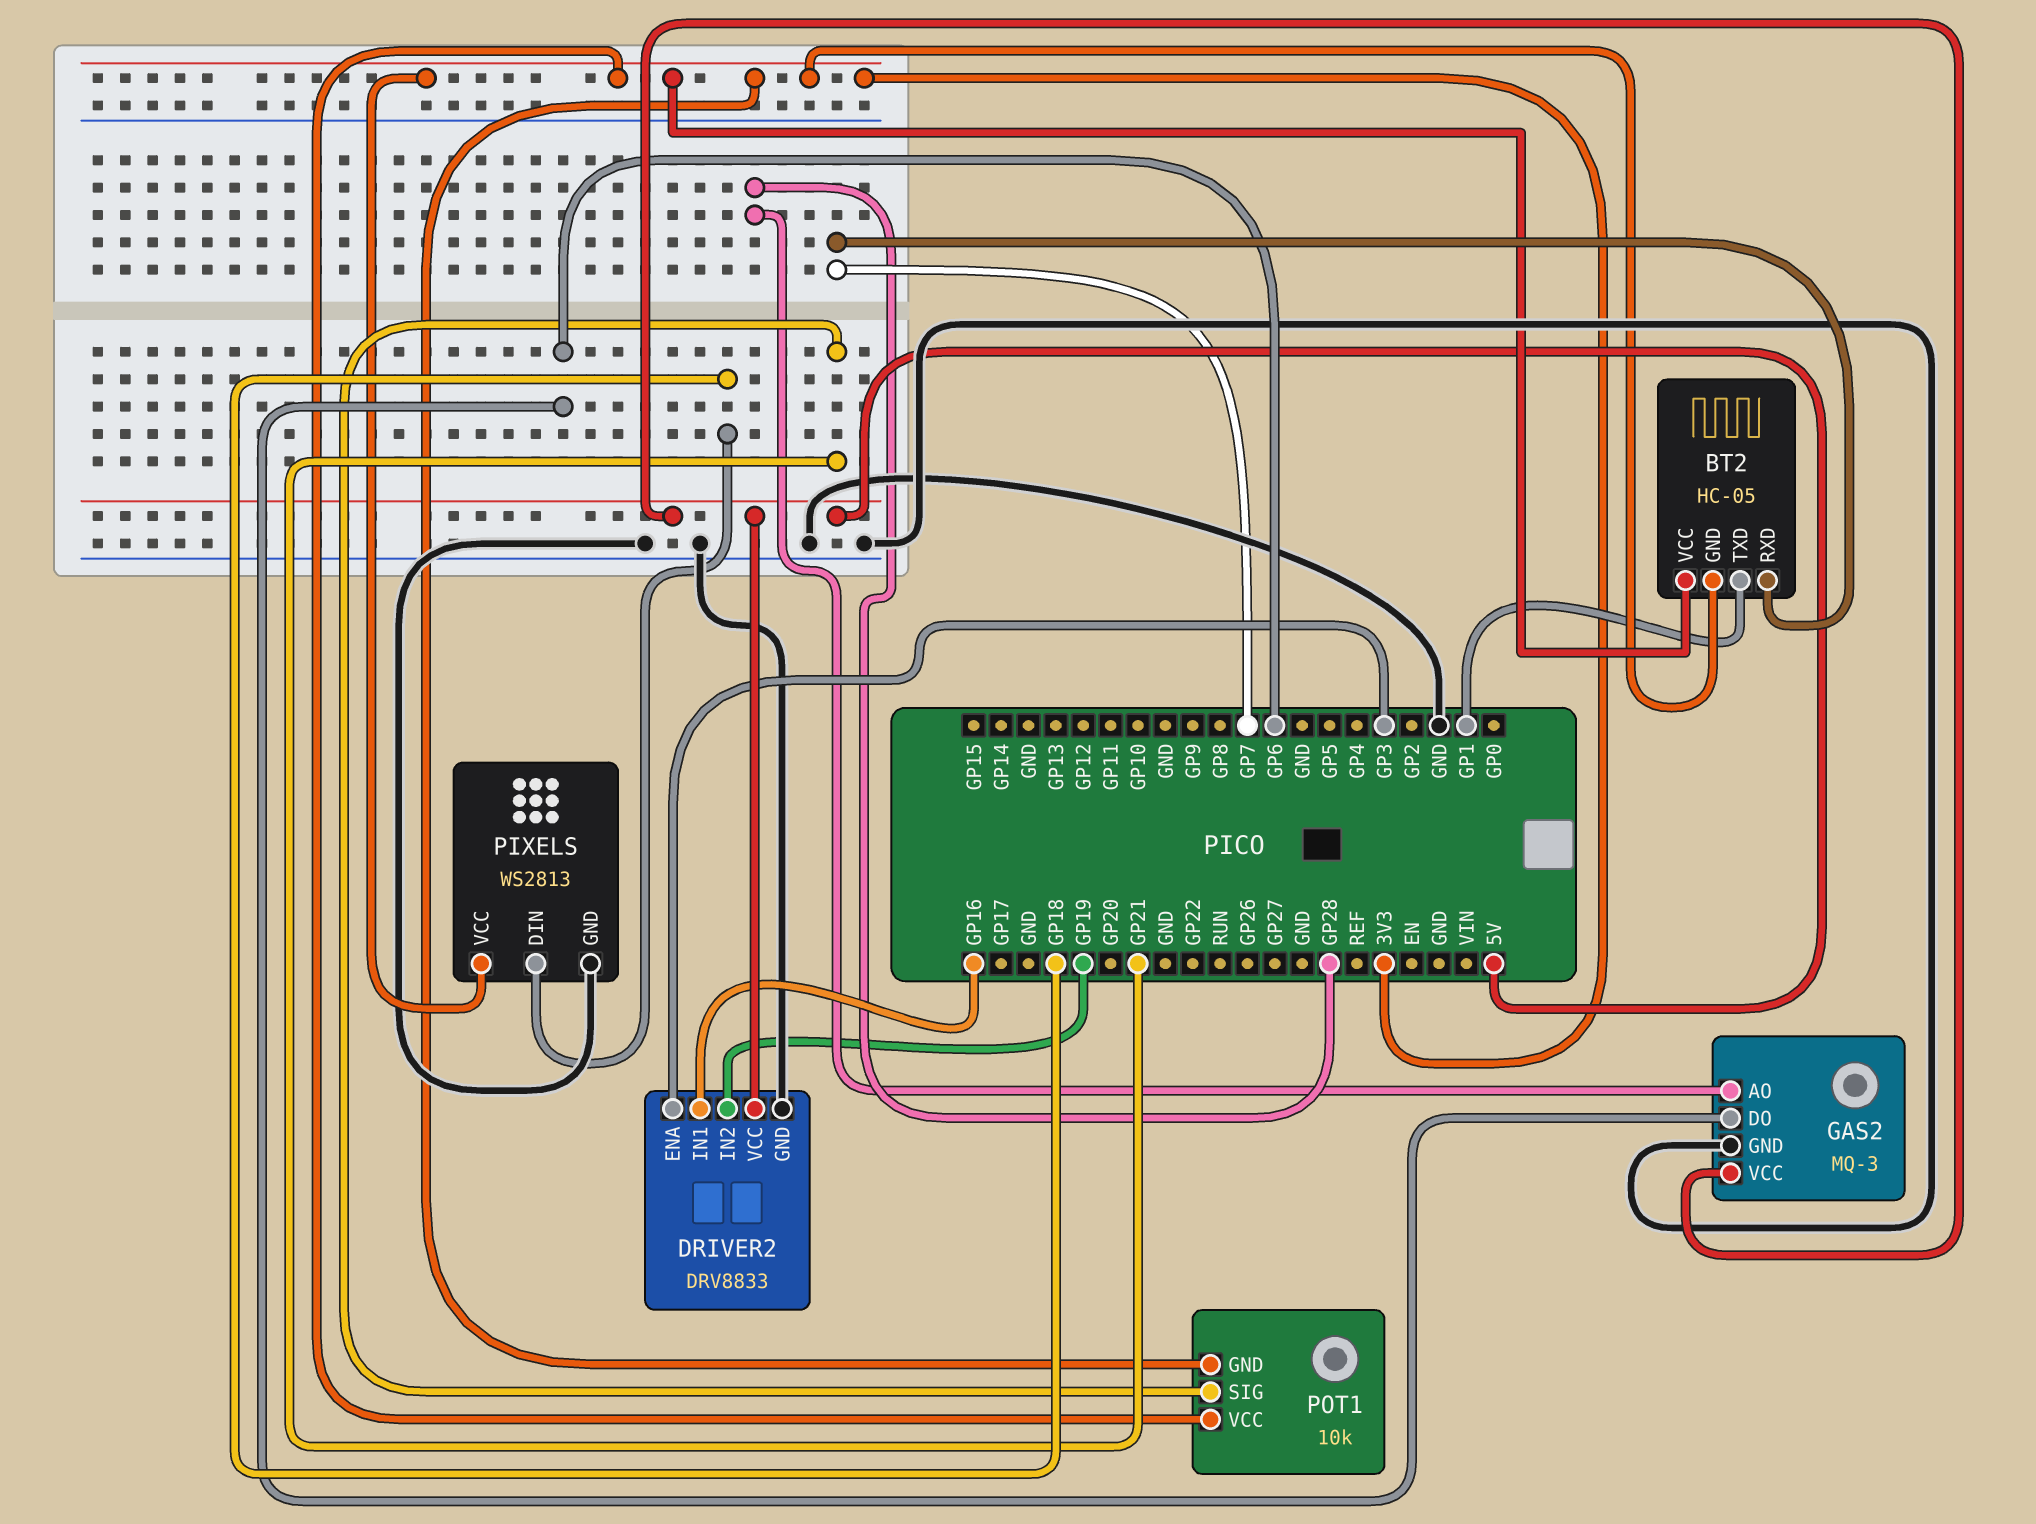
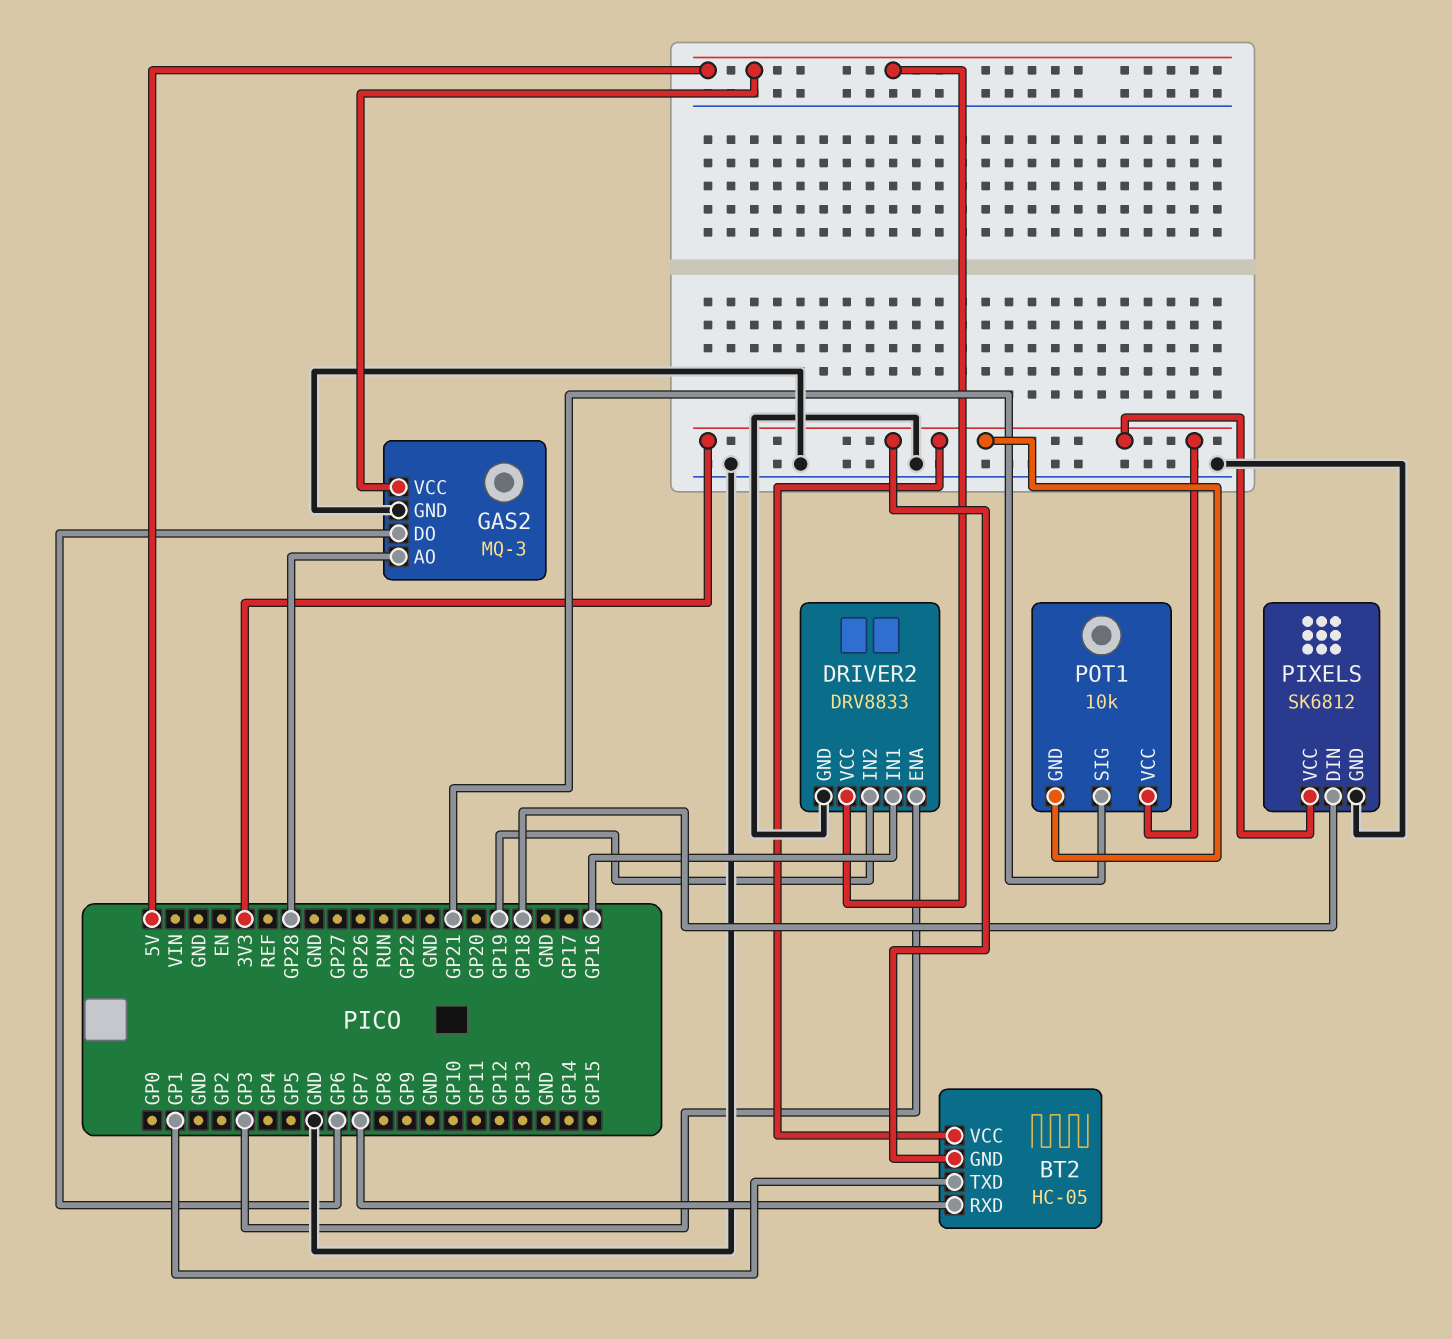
PIXELS: WS2813 -> SK6812

